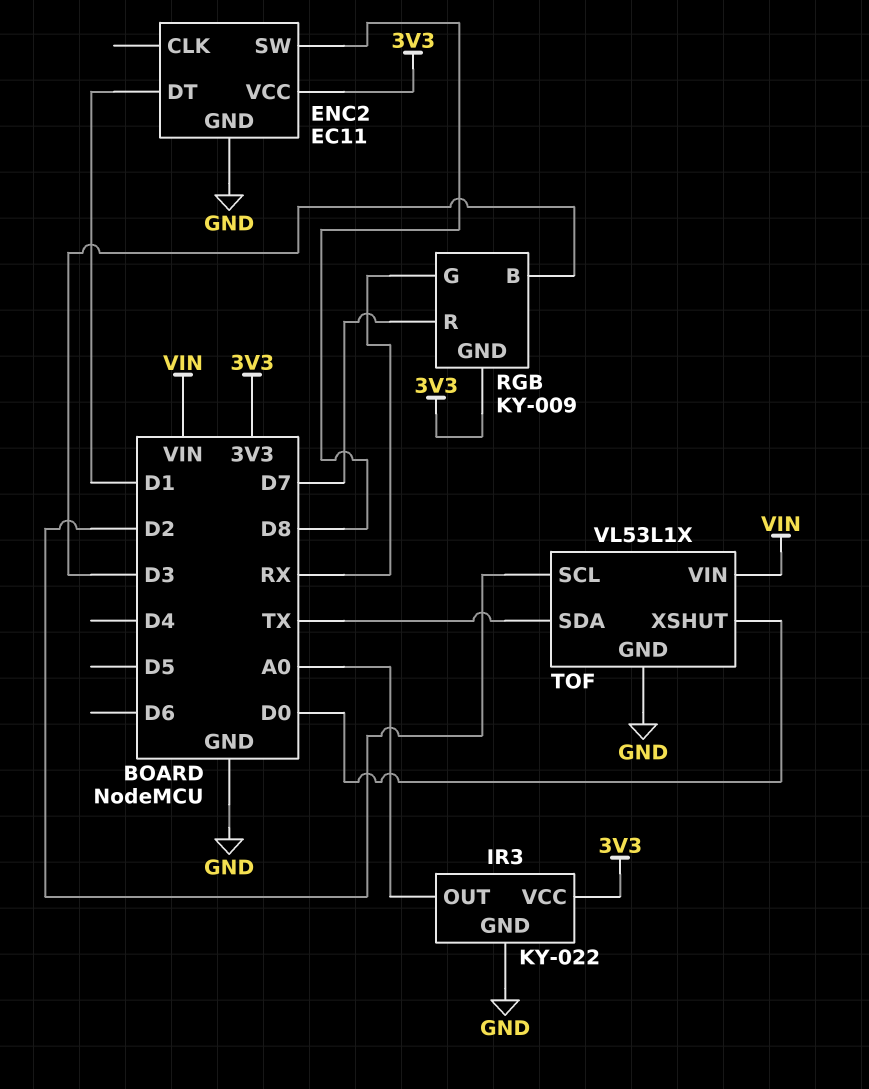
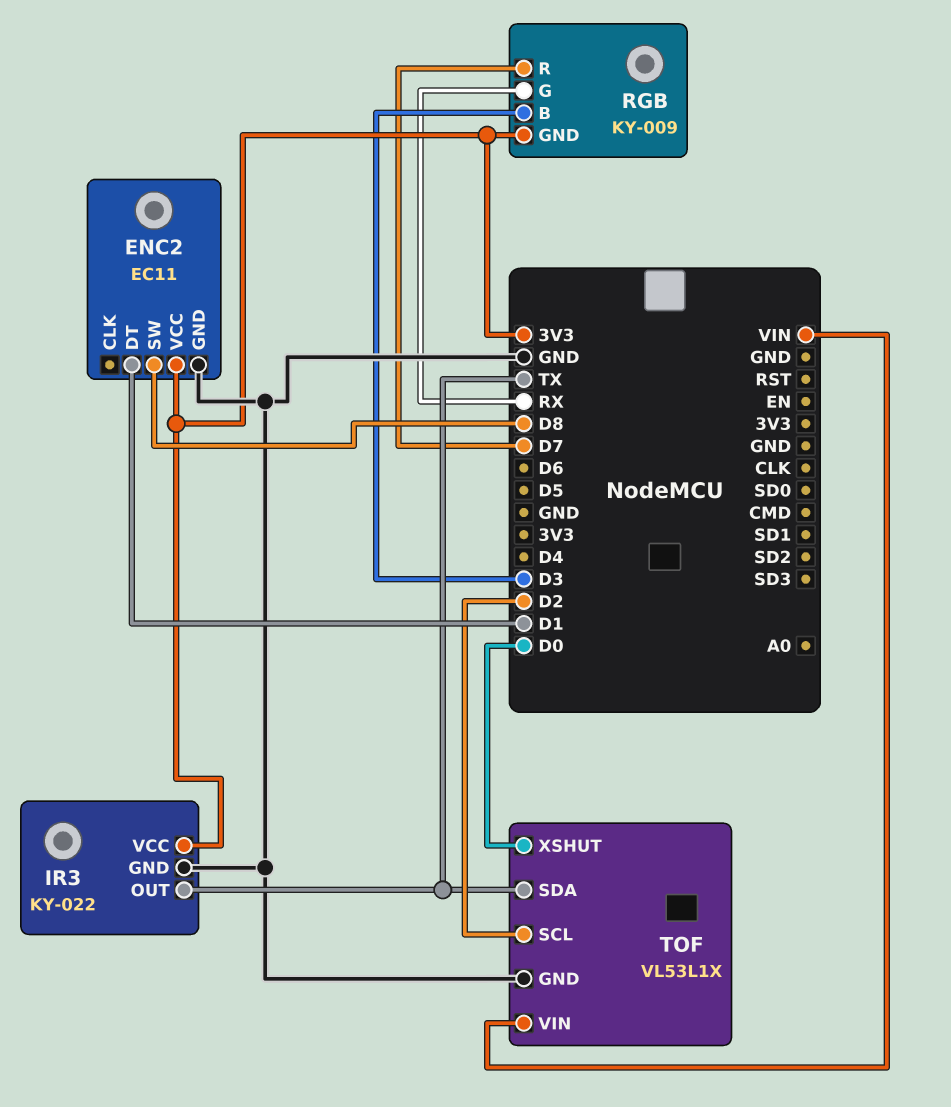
IR3 pin OUT: A0 -> TX

